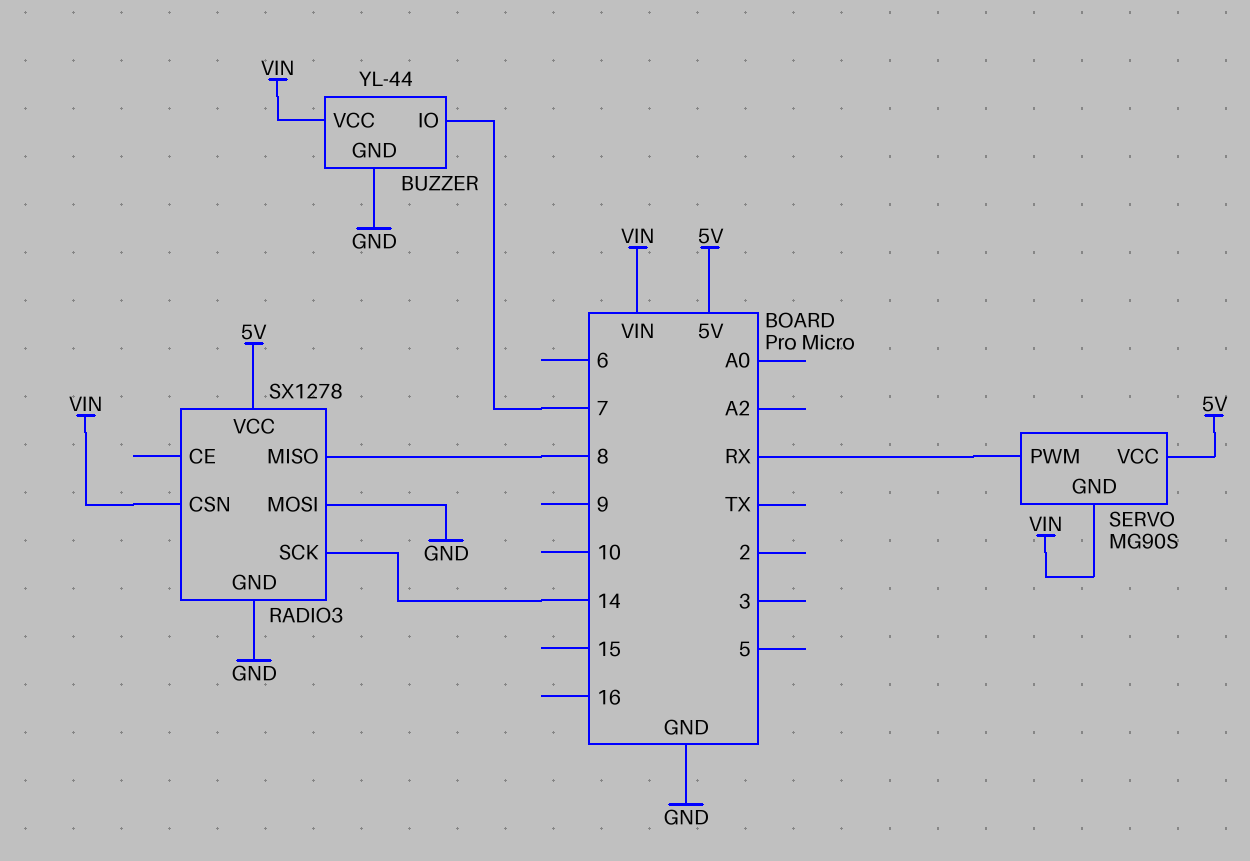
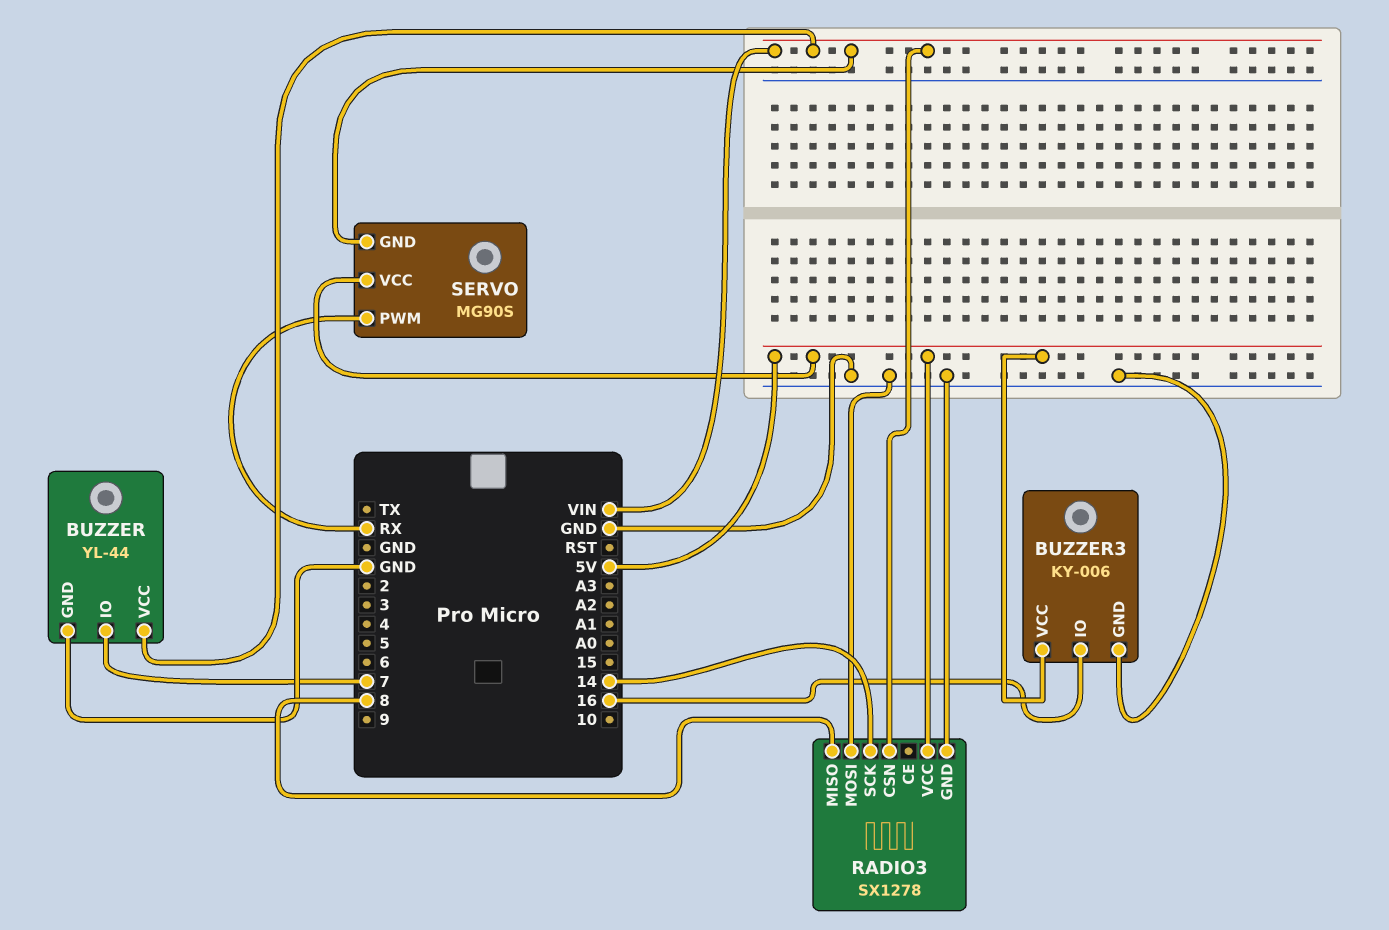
BUZZER3: none -> KY-006
BUZZER3 pin GND: none -> GND
BUZZER3 pin IO: none -> 16
BUZZER3 pin VCC: none -> 5V

